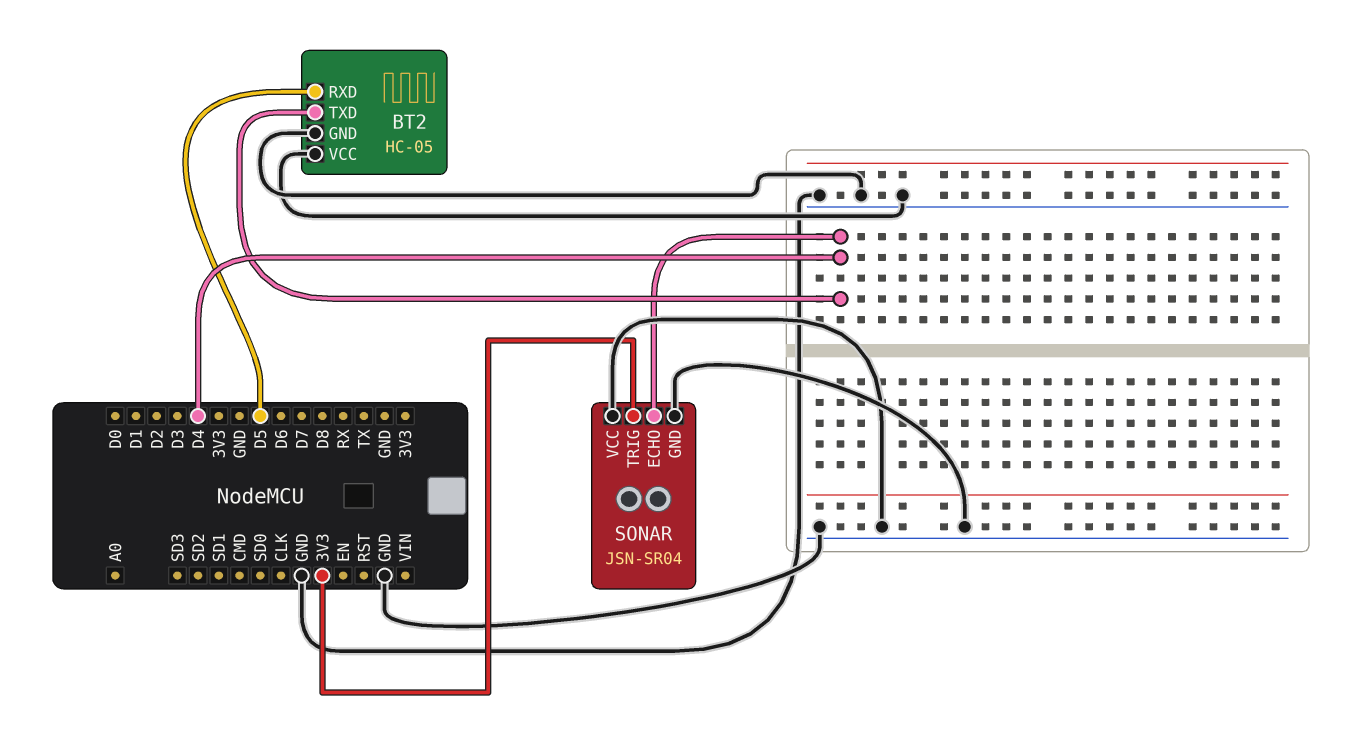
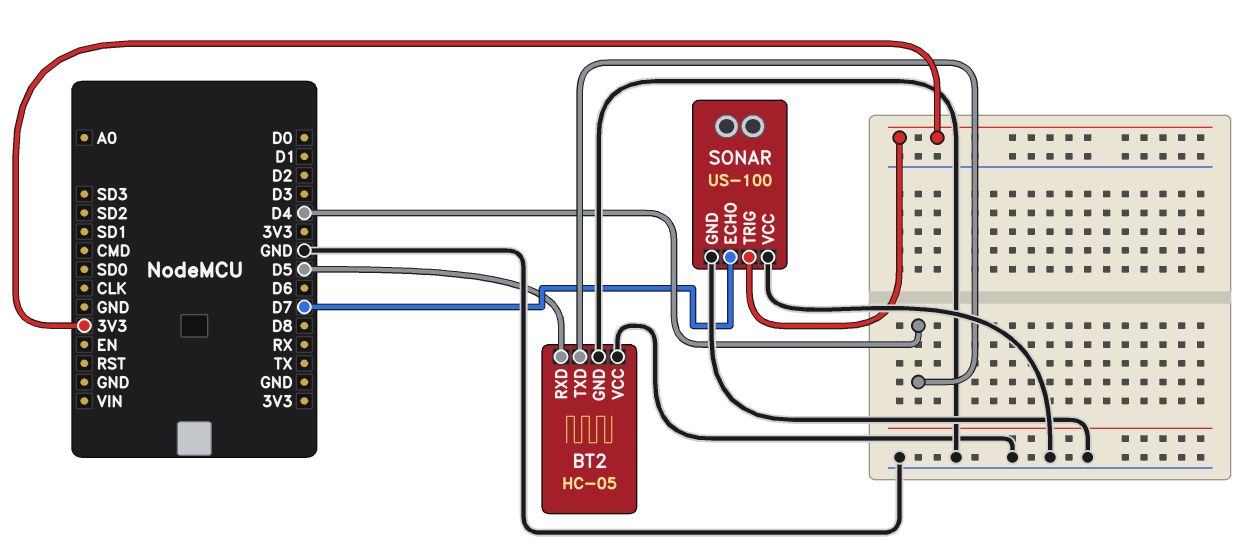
SONAR: JSN-SR04 -> US-100
SONAR pin ECHO: D4 -> D7

